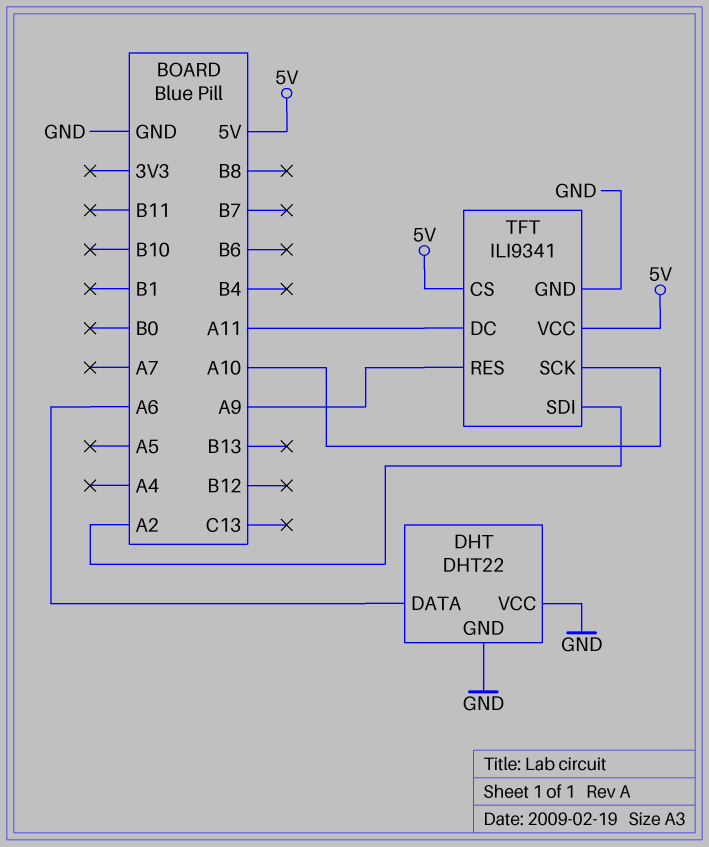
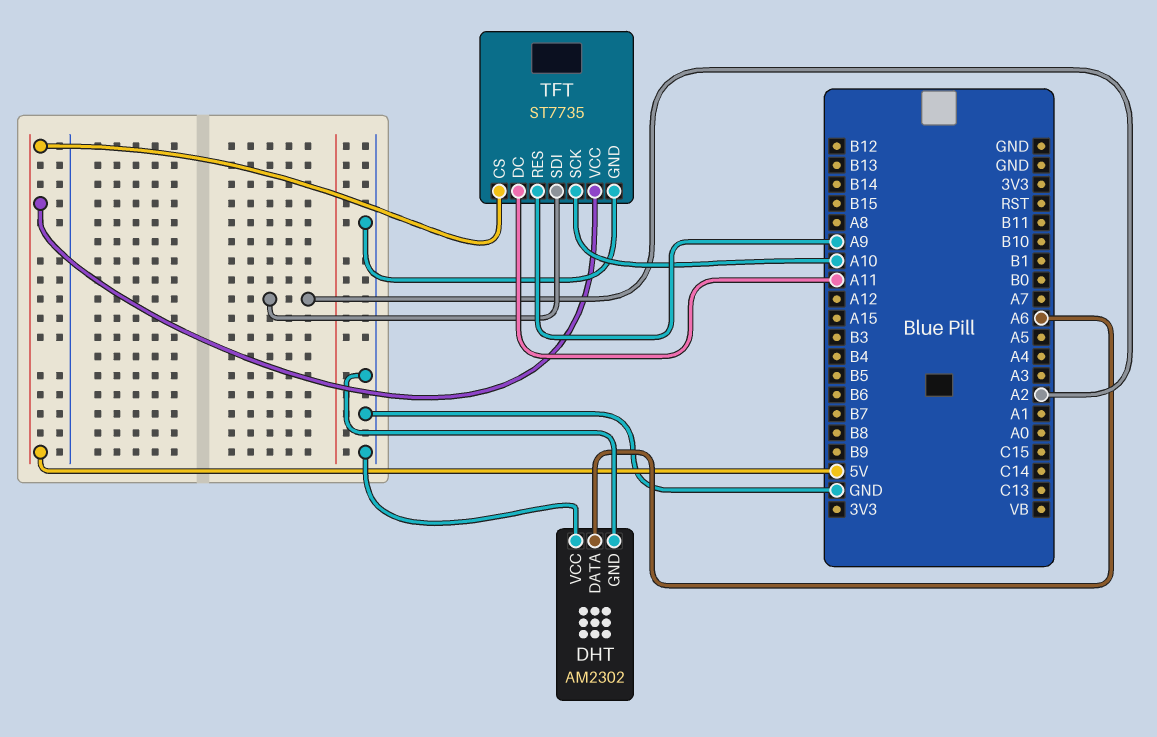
DHT: DHT22 -> AM2302
TFT: ILI9341 -> ST7735

